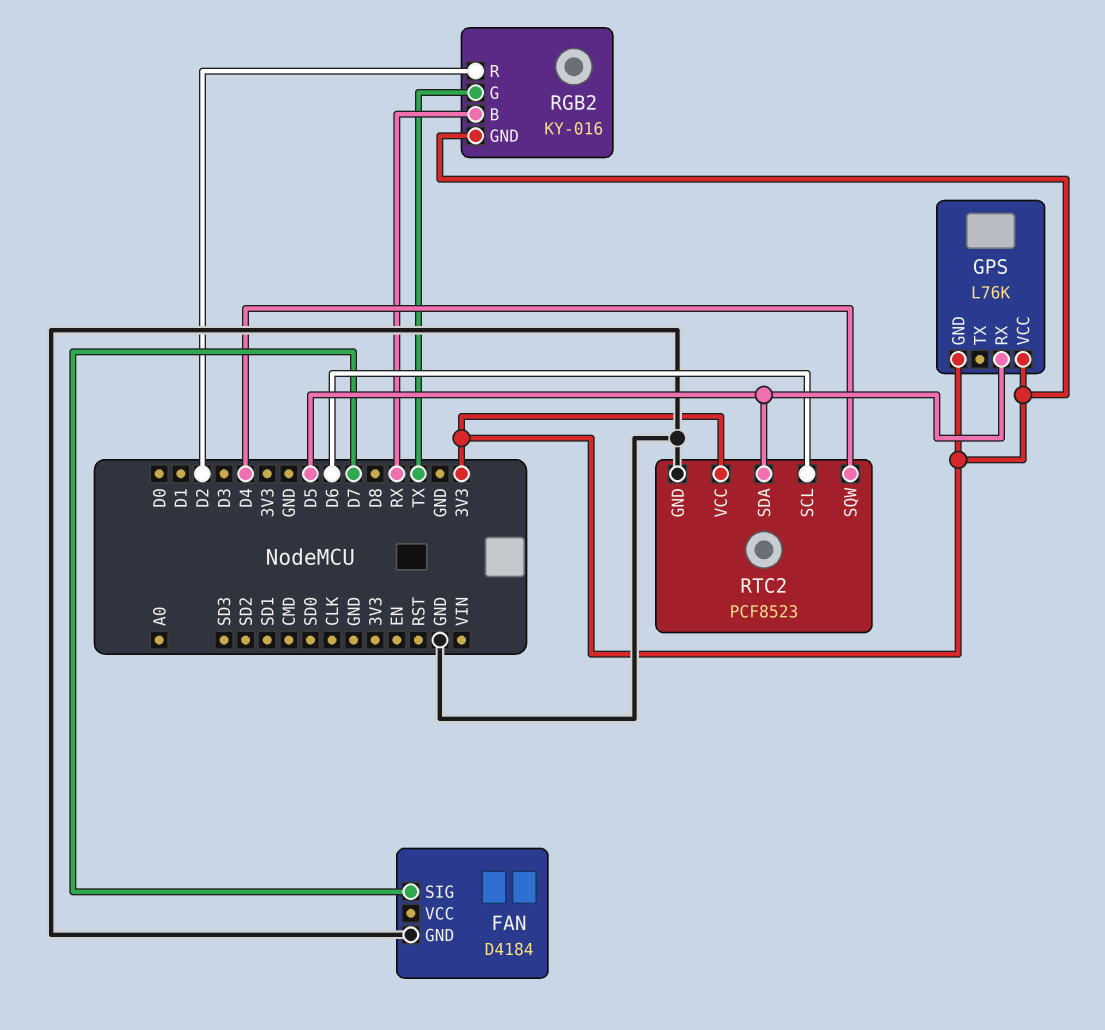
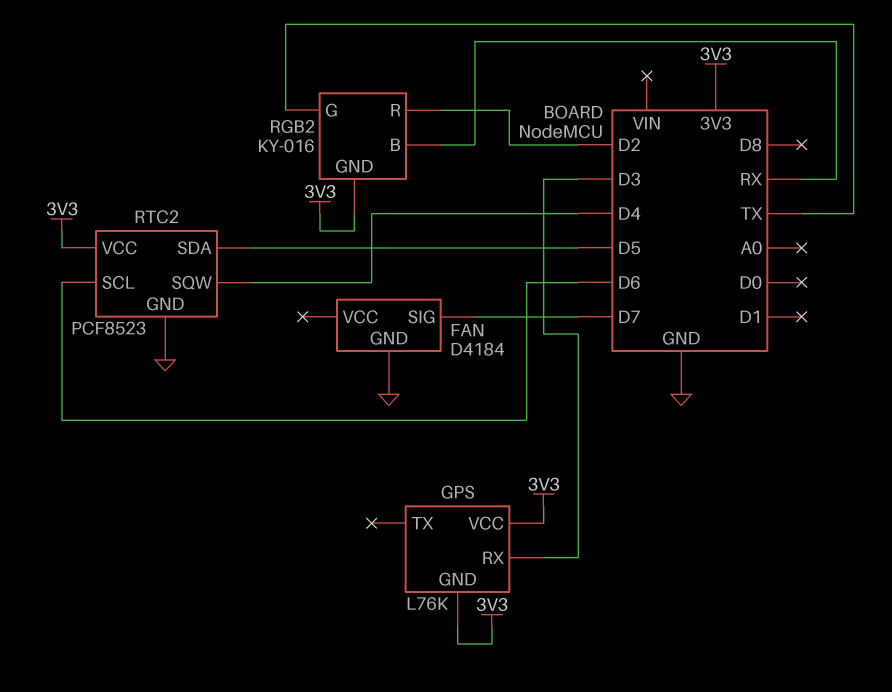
GPS pin RX: D5 -> D3

